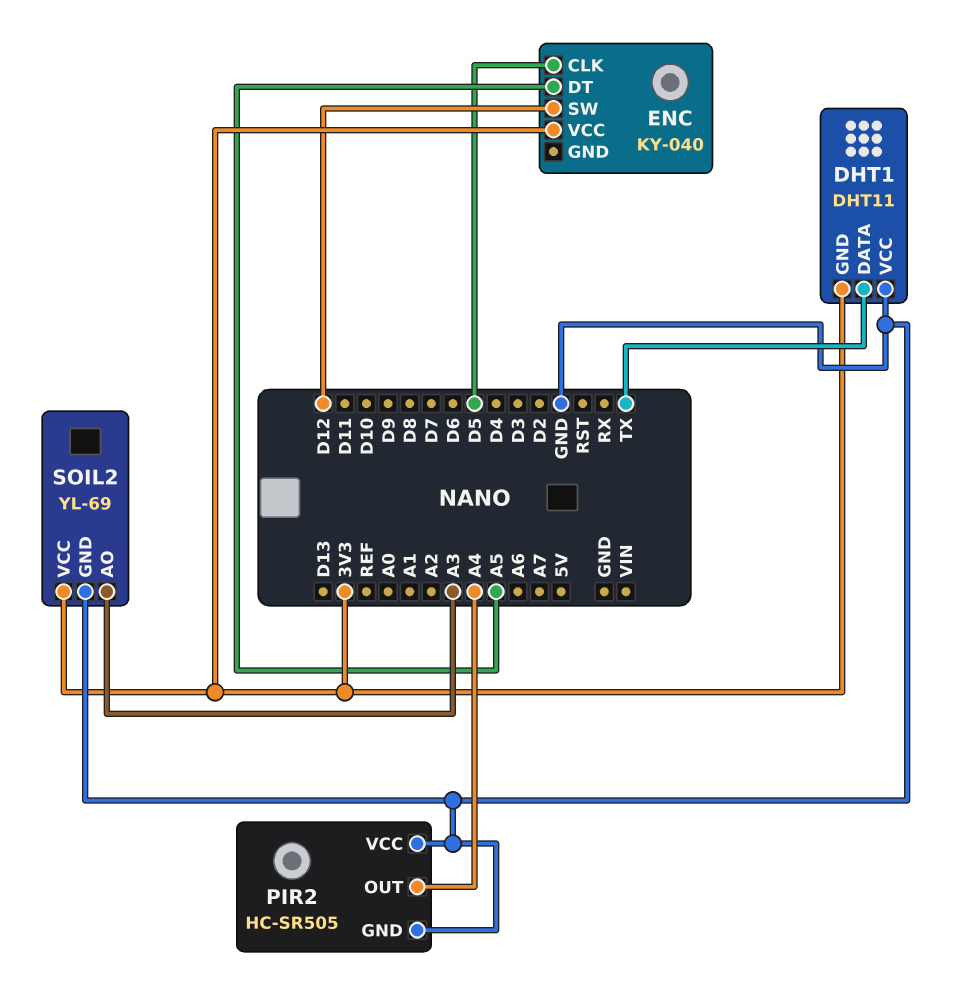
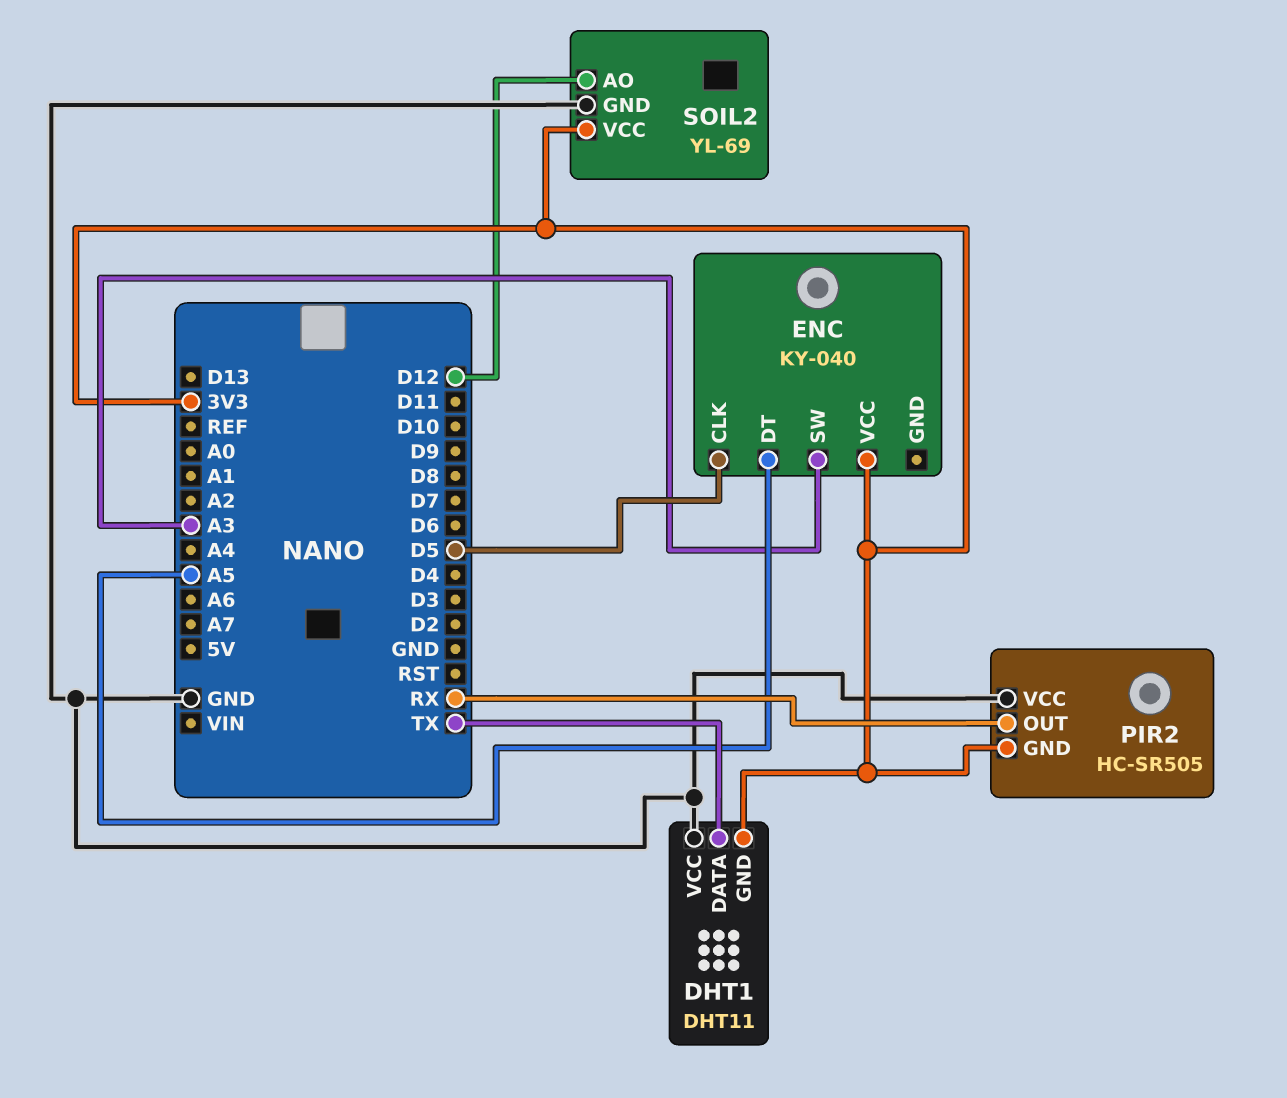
ENC pin SW: D12 -> A3
PIR2 pin GND: GND -> 3V3
PIR2 pin OUT: A4 -> RX
SOIL2 pin AO: A3 -> D12

